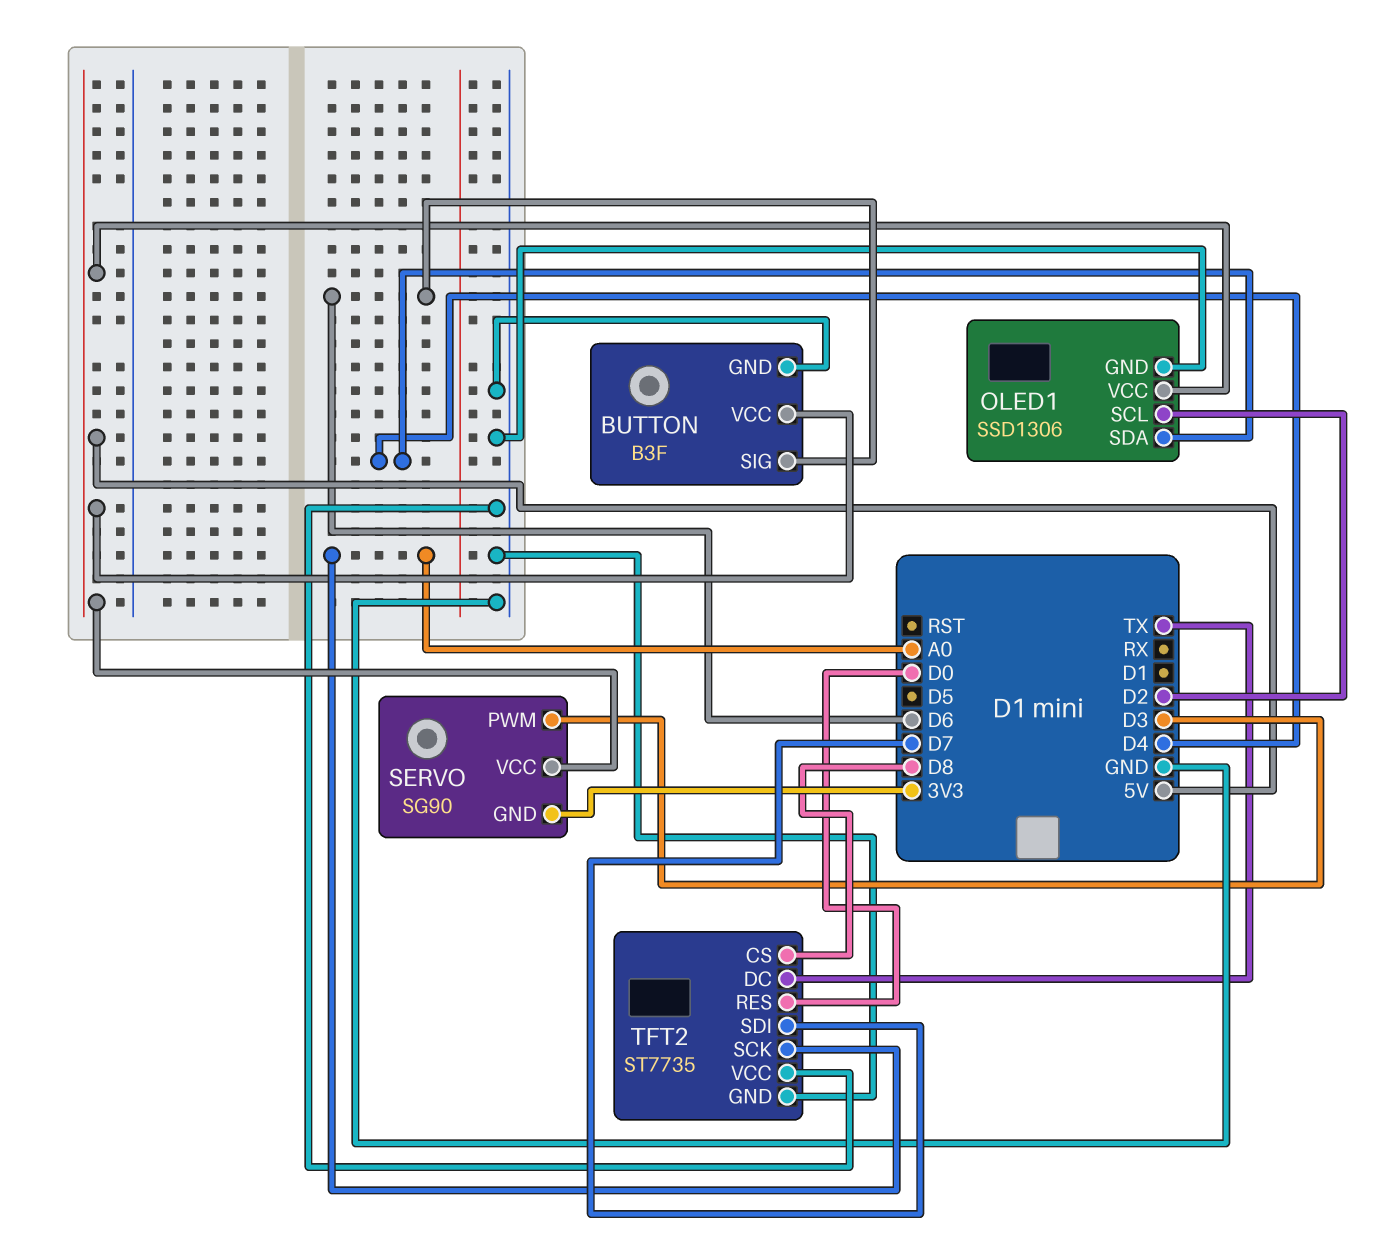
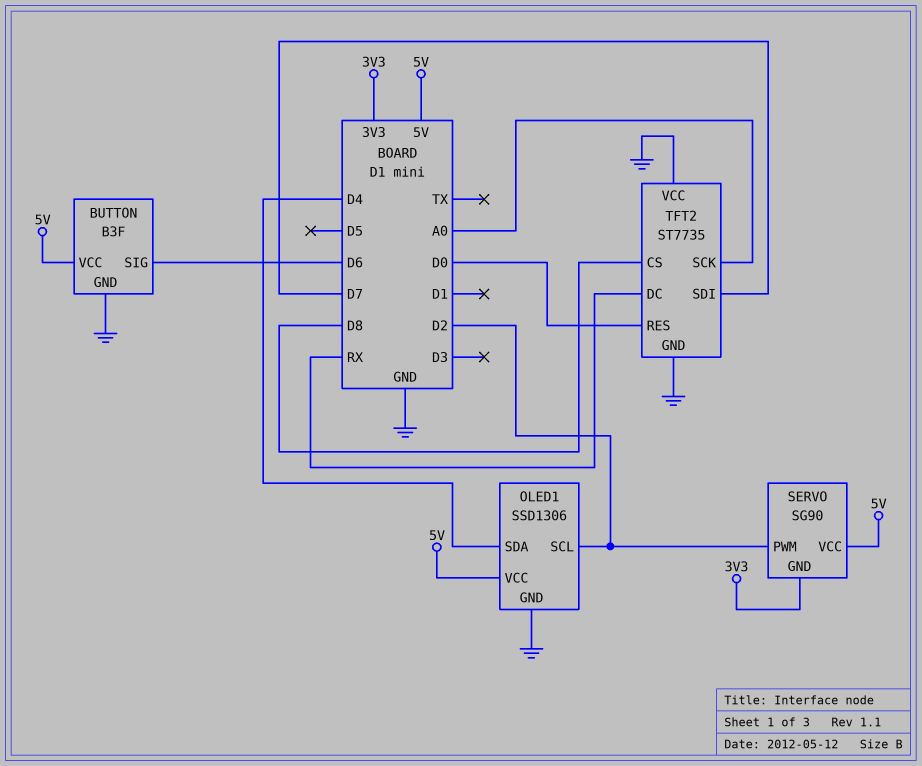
SERVO pin PWM: D3 -> D2
TFT2 pin DC: TX -> RX

